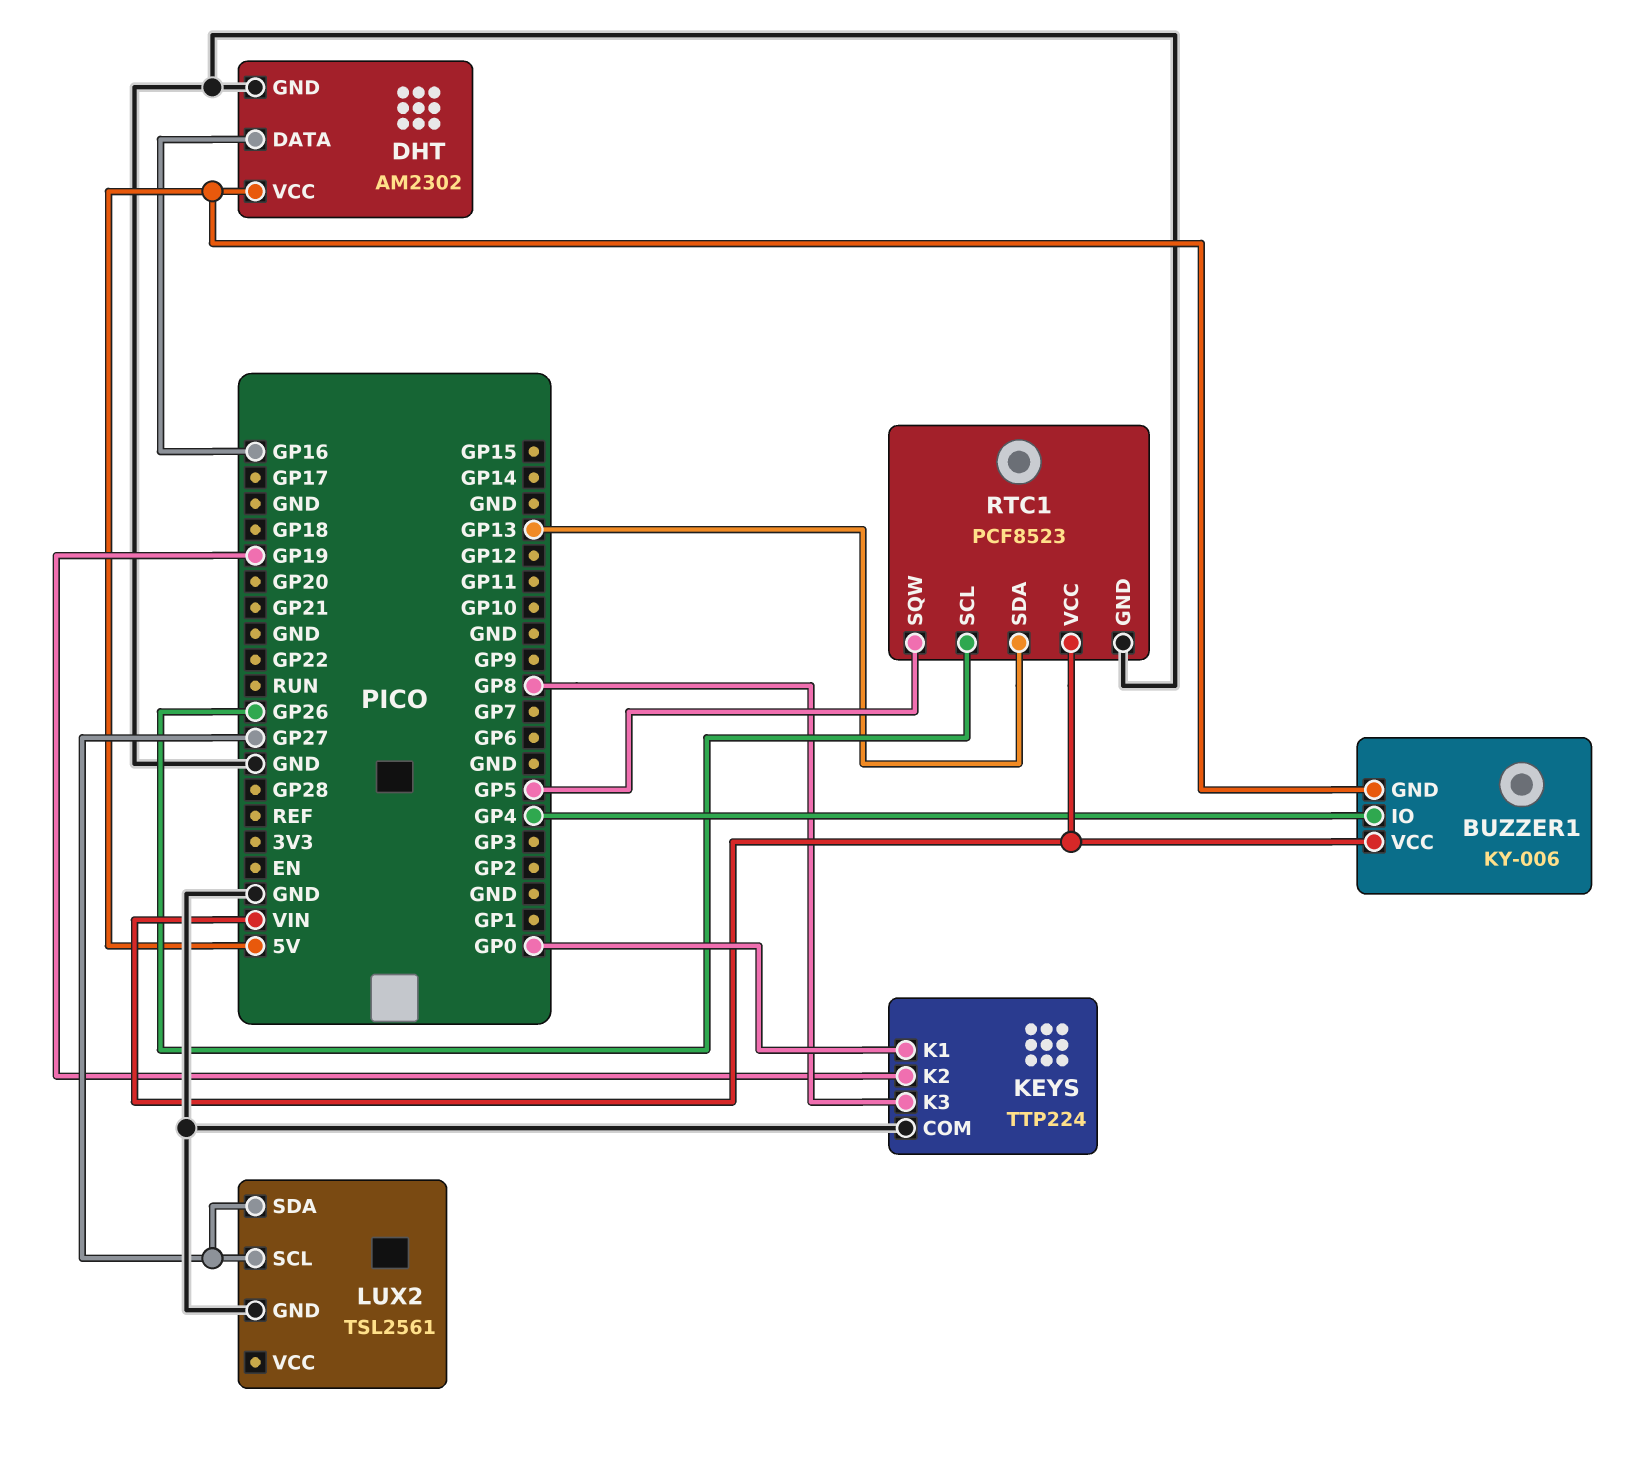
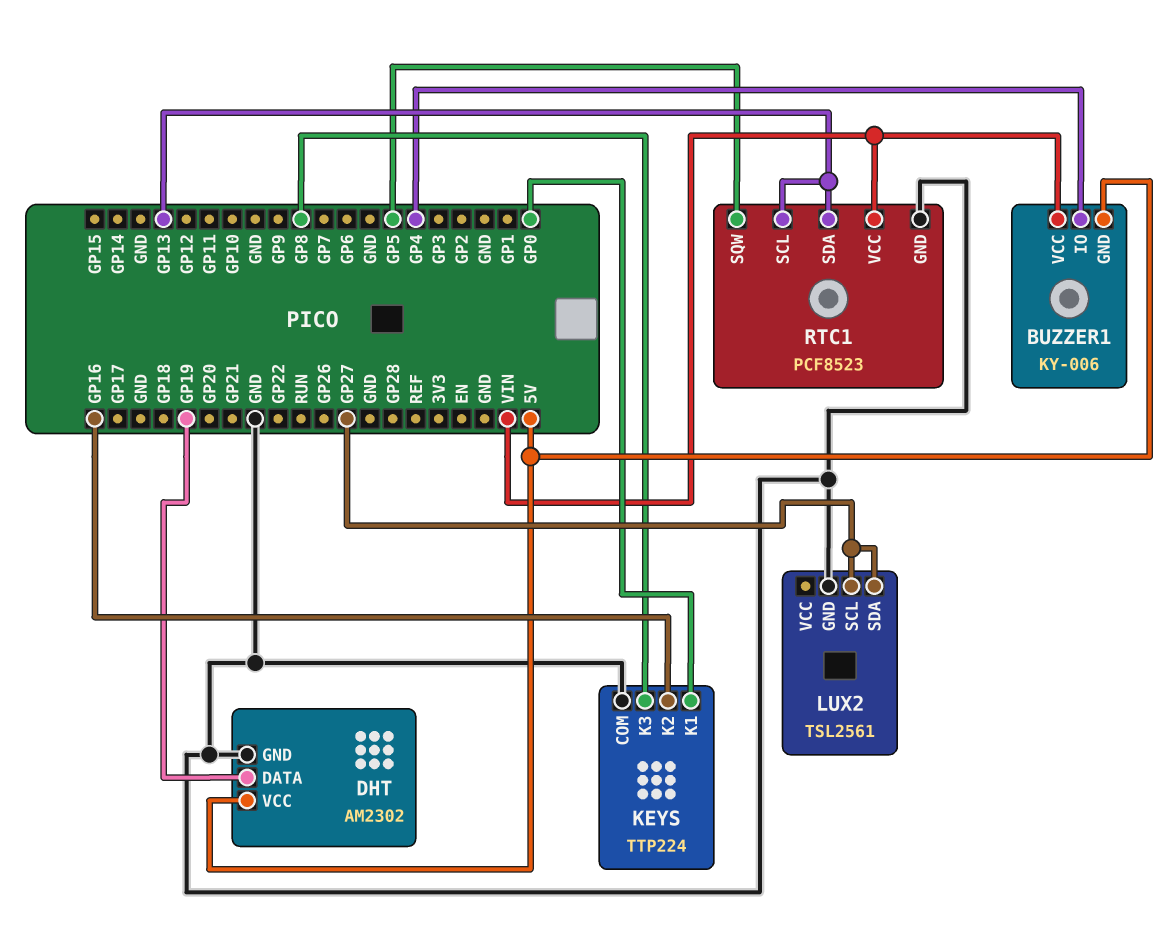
DHT pin DATA: GP16 -> GP19
KEYS pin K2: GP19 -> GP16
RTC1 pin SCL: GP26 -> GP13

